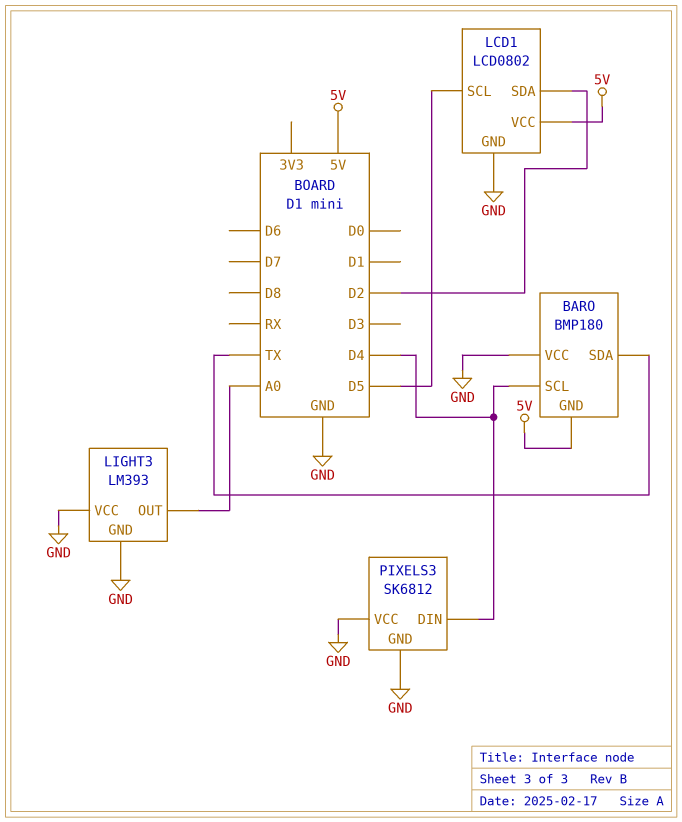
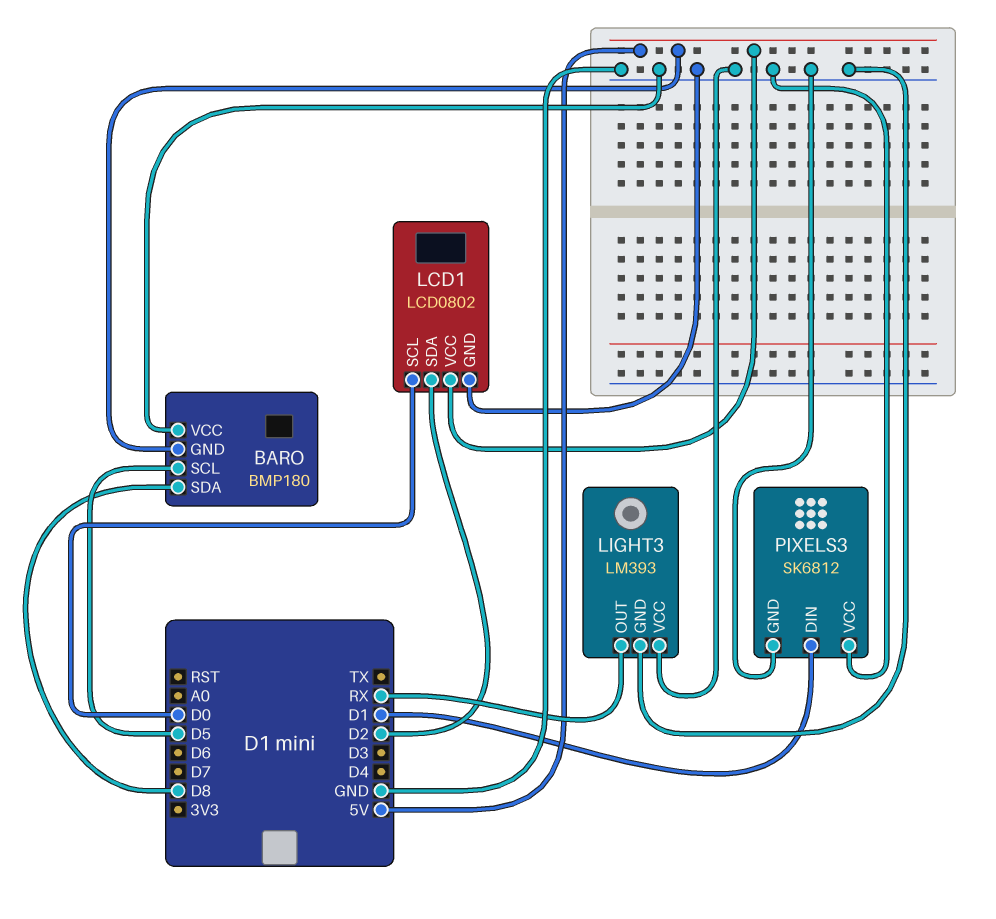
BARO pin SCL: D4 -> D5
BARO pin SDA: TX -> D8
LCD1 pin SCL: D5 -> D0
LIGHT3 pin OUT: A0 -> RX
PIXELS3 pin DIN: D4 -> D1

